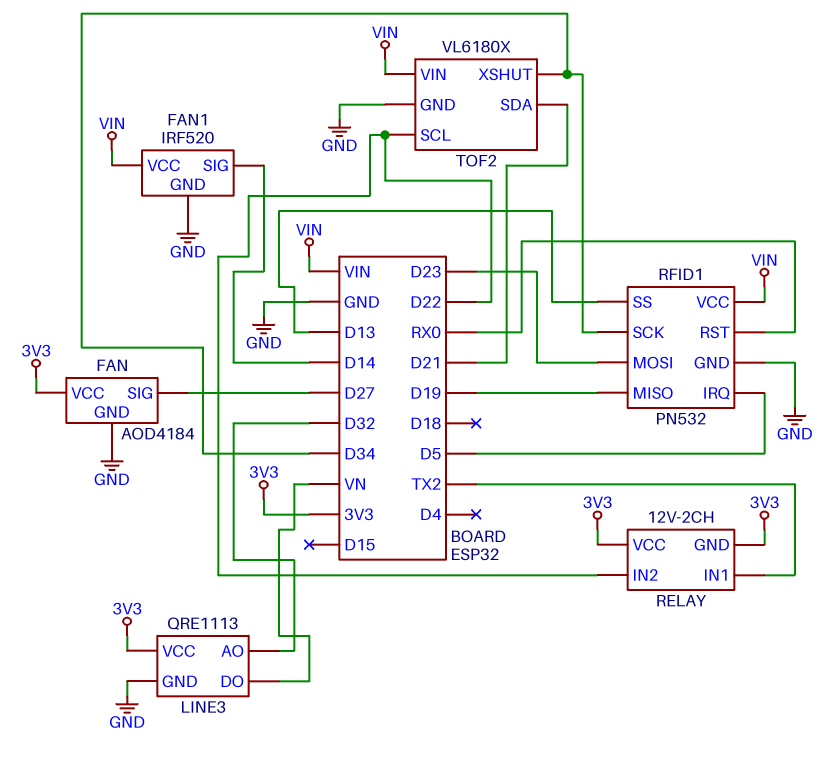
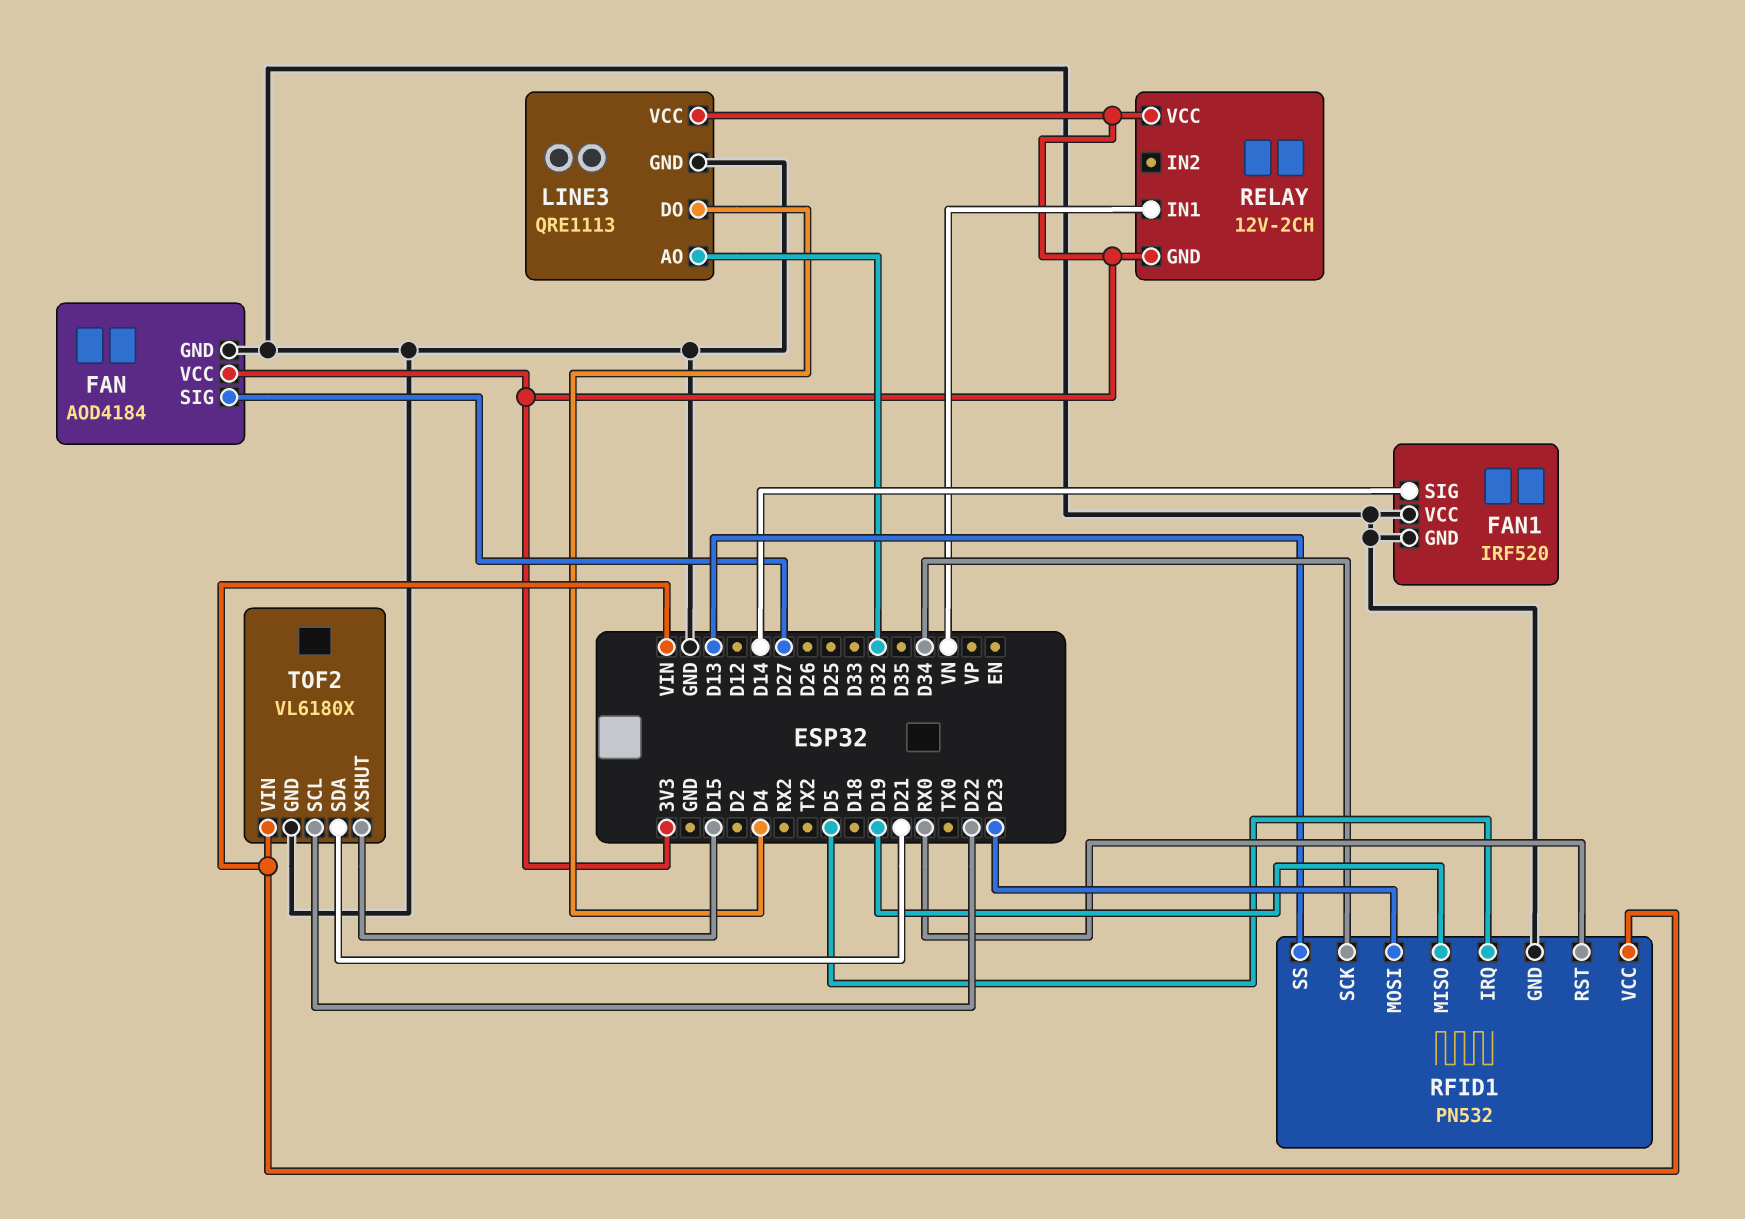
FAN1 pin VCC: VIN -> GND
LINE3 pin DO: VN -> D4
RELAY pin IN1: TX2 -> VN
RELAY pin IN2: D22 -> none
TOF2 pin XSHUT: D34 -> D15

